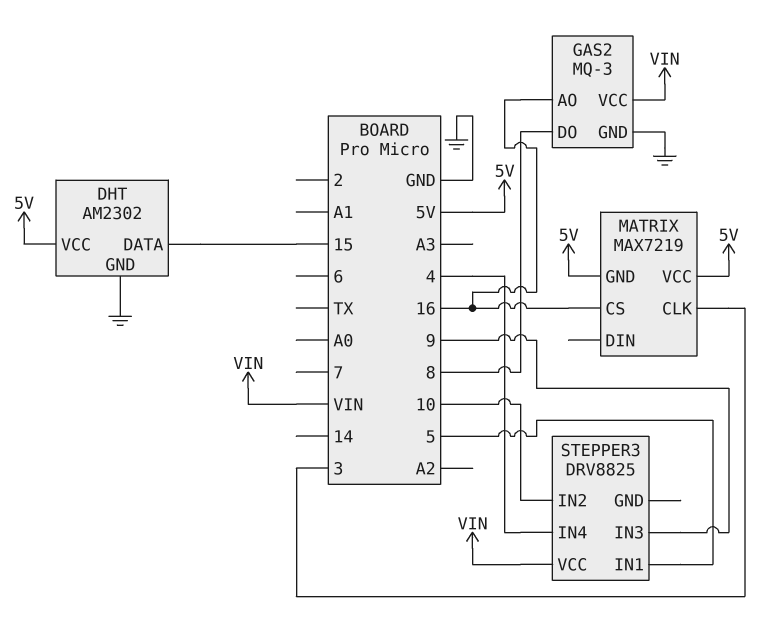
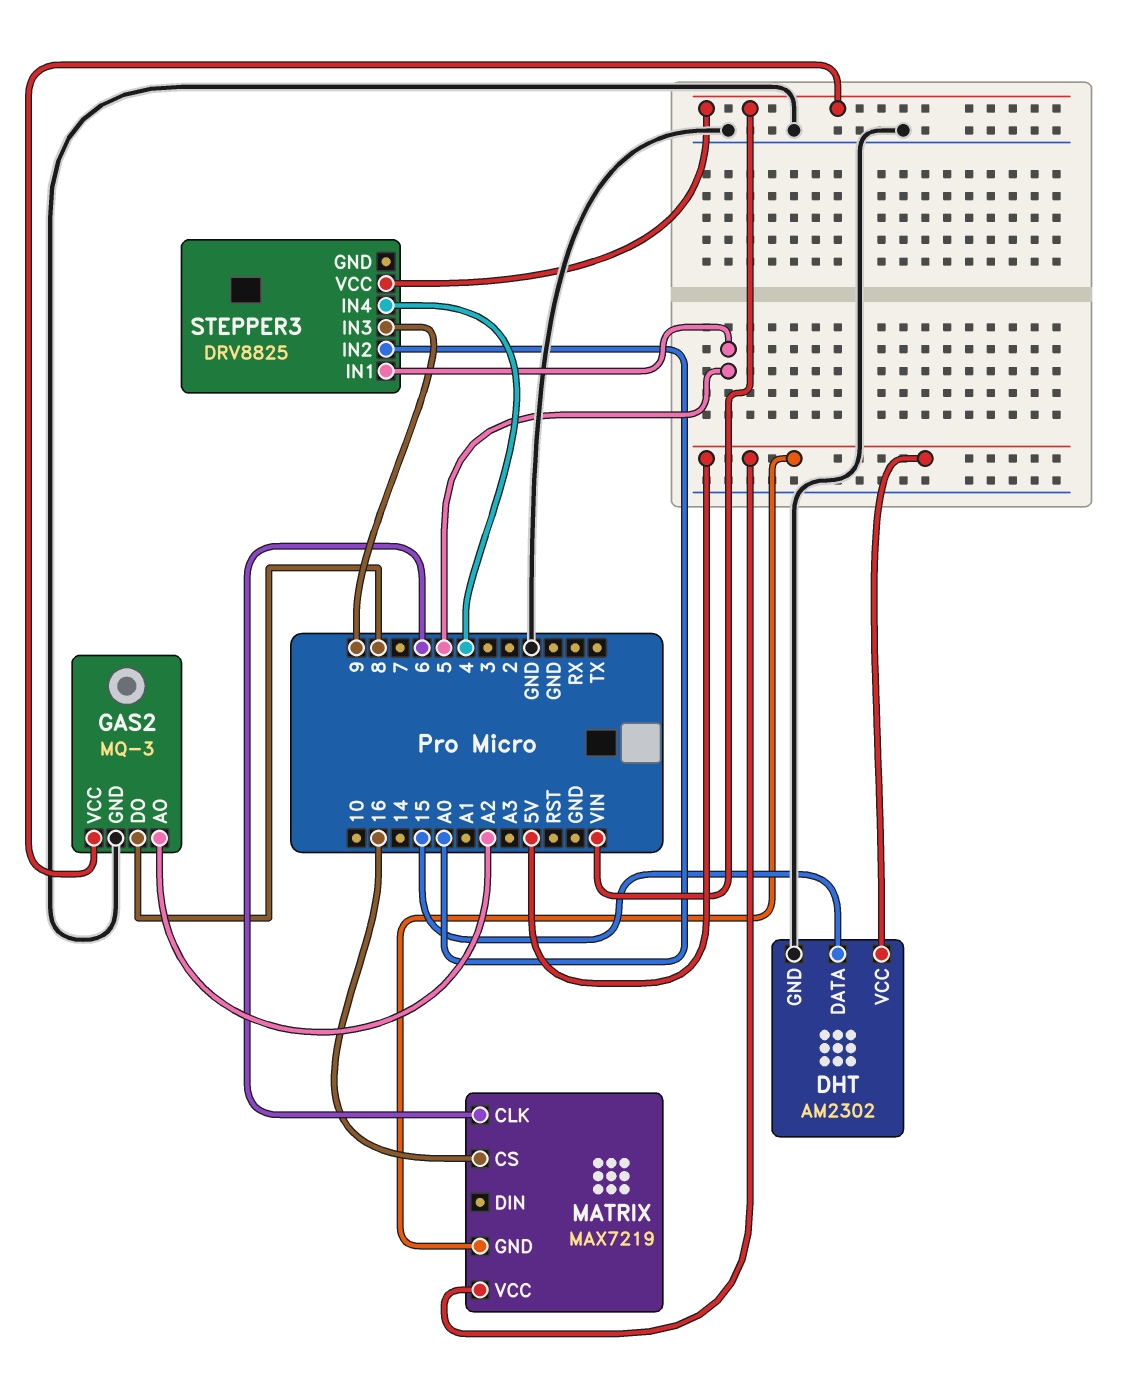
GAS2 pin AO: 16 -> A2
MATRIX pin CLK: 3 -> 6
STEPPER3 pin IN2: 10 -> A0

